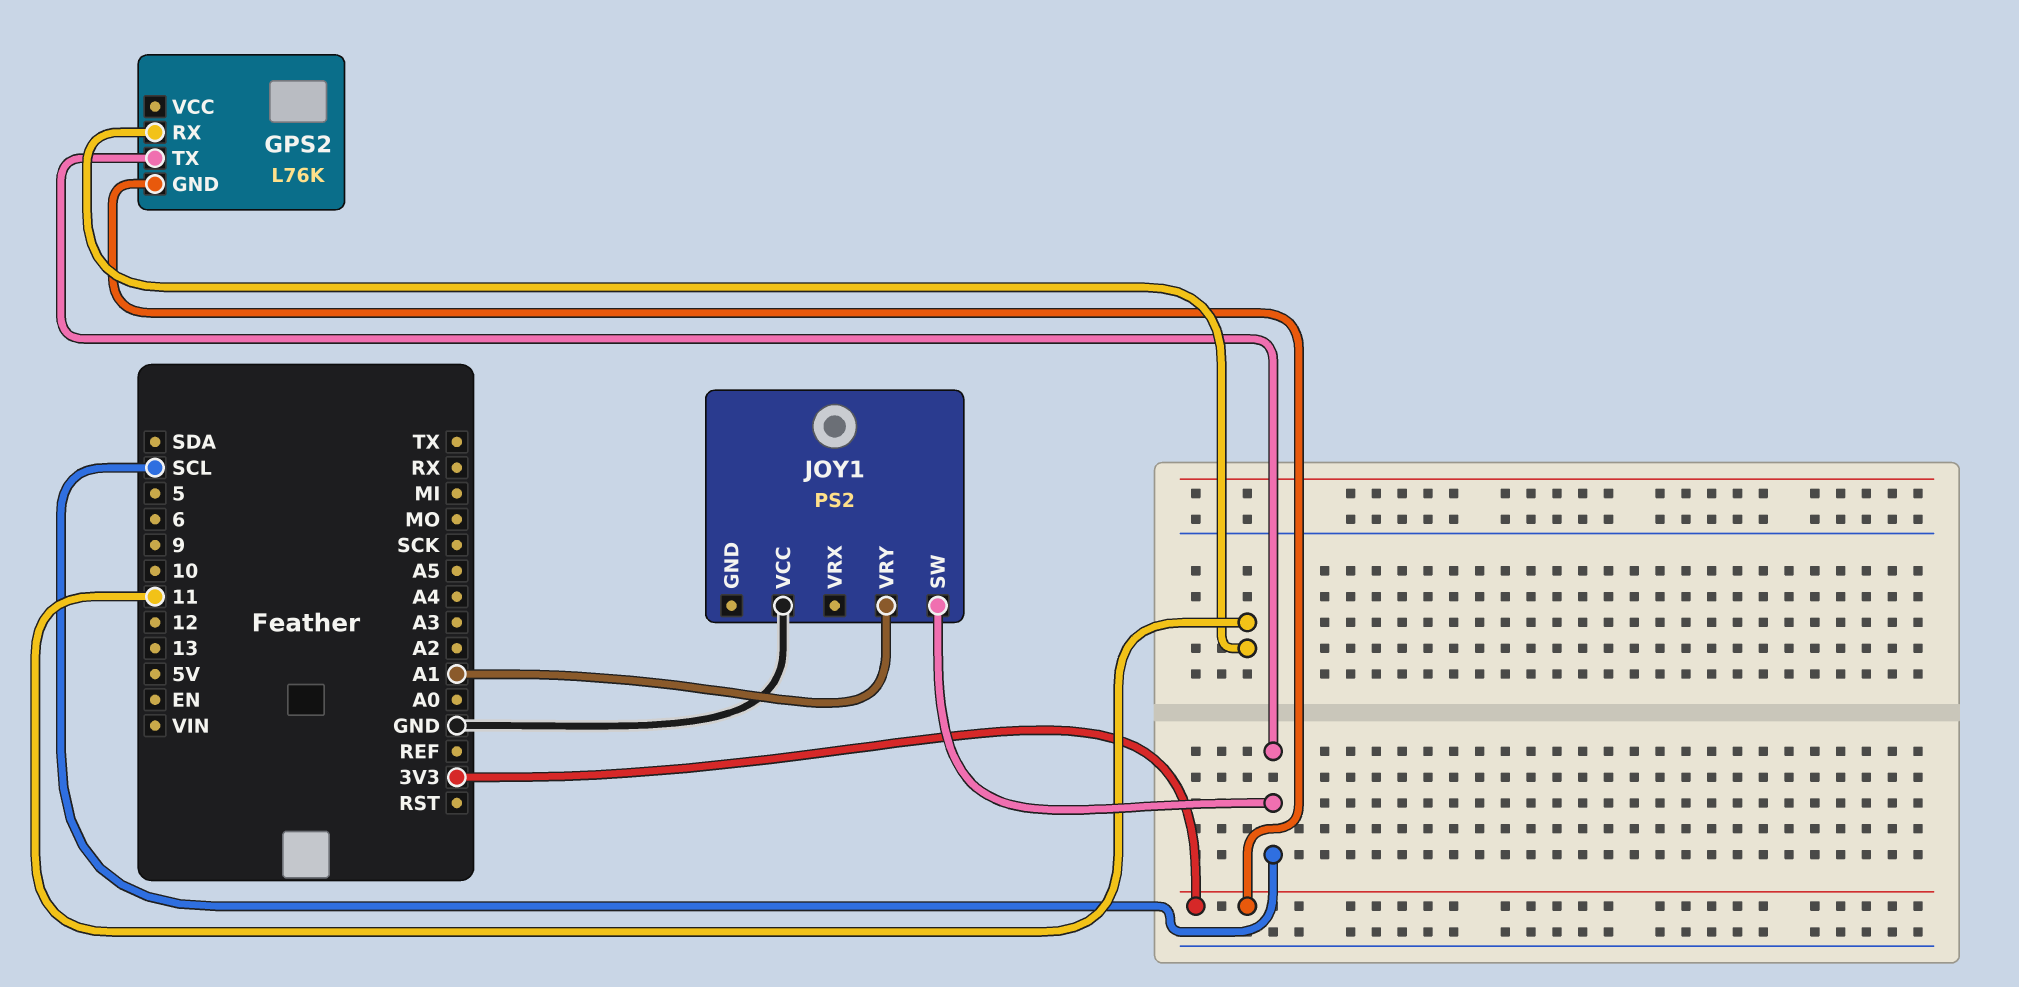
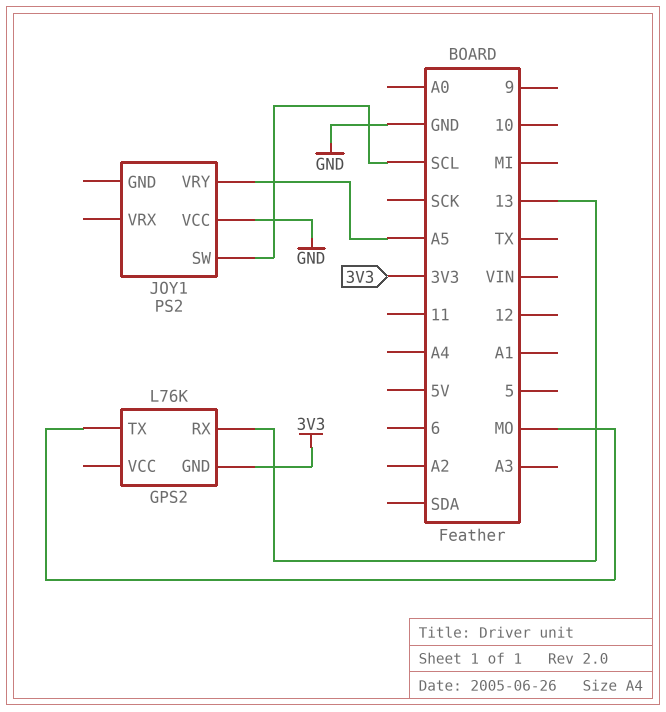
GPS2 pin RX: 11 -> 13
GPS2 pin TX: SCL -> MO
JOY1 pin VRY: A1 -> A5

